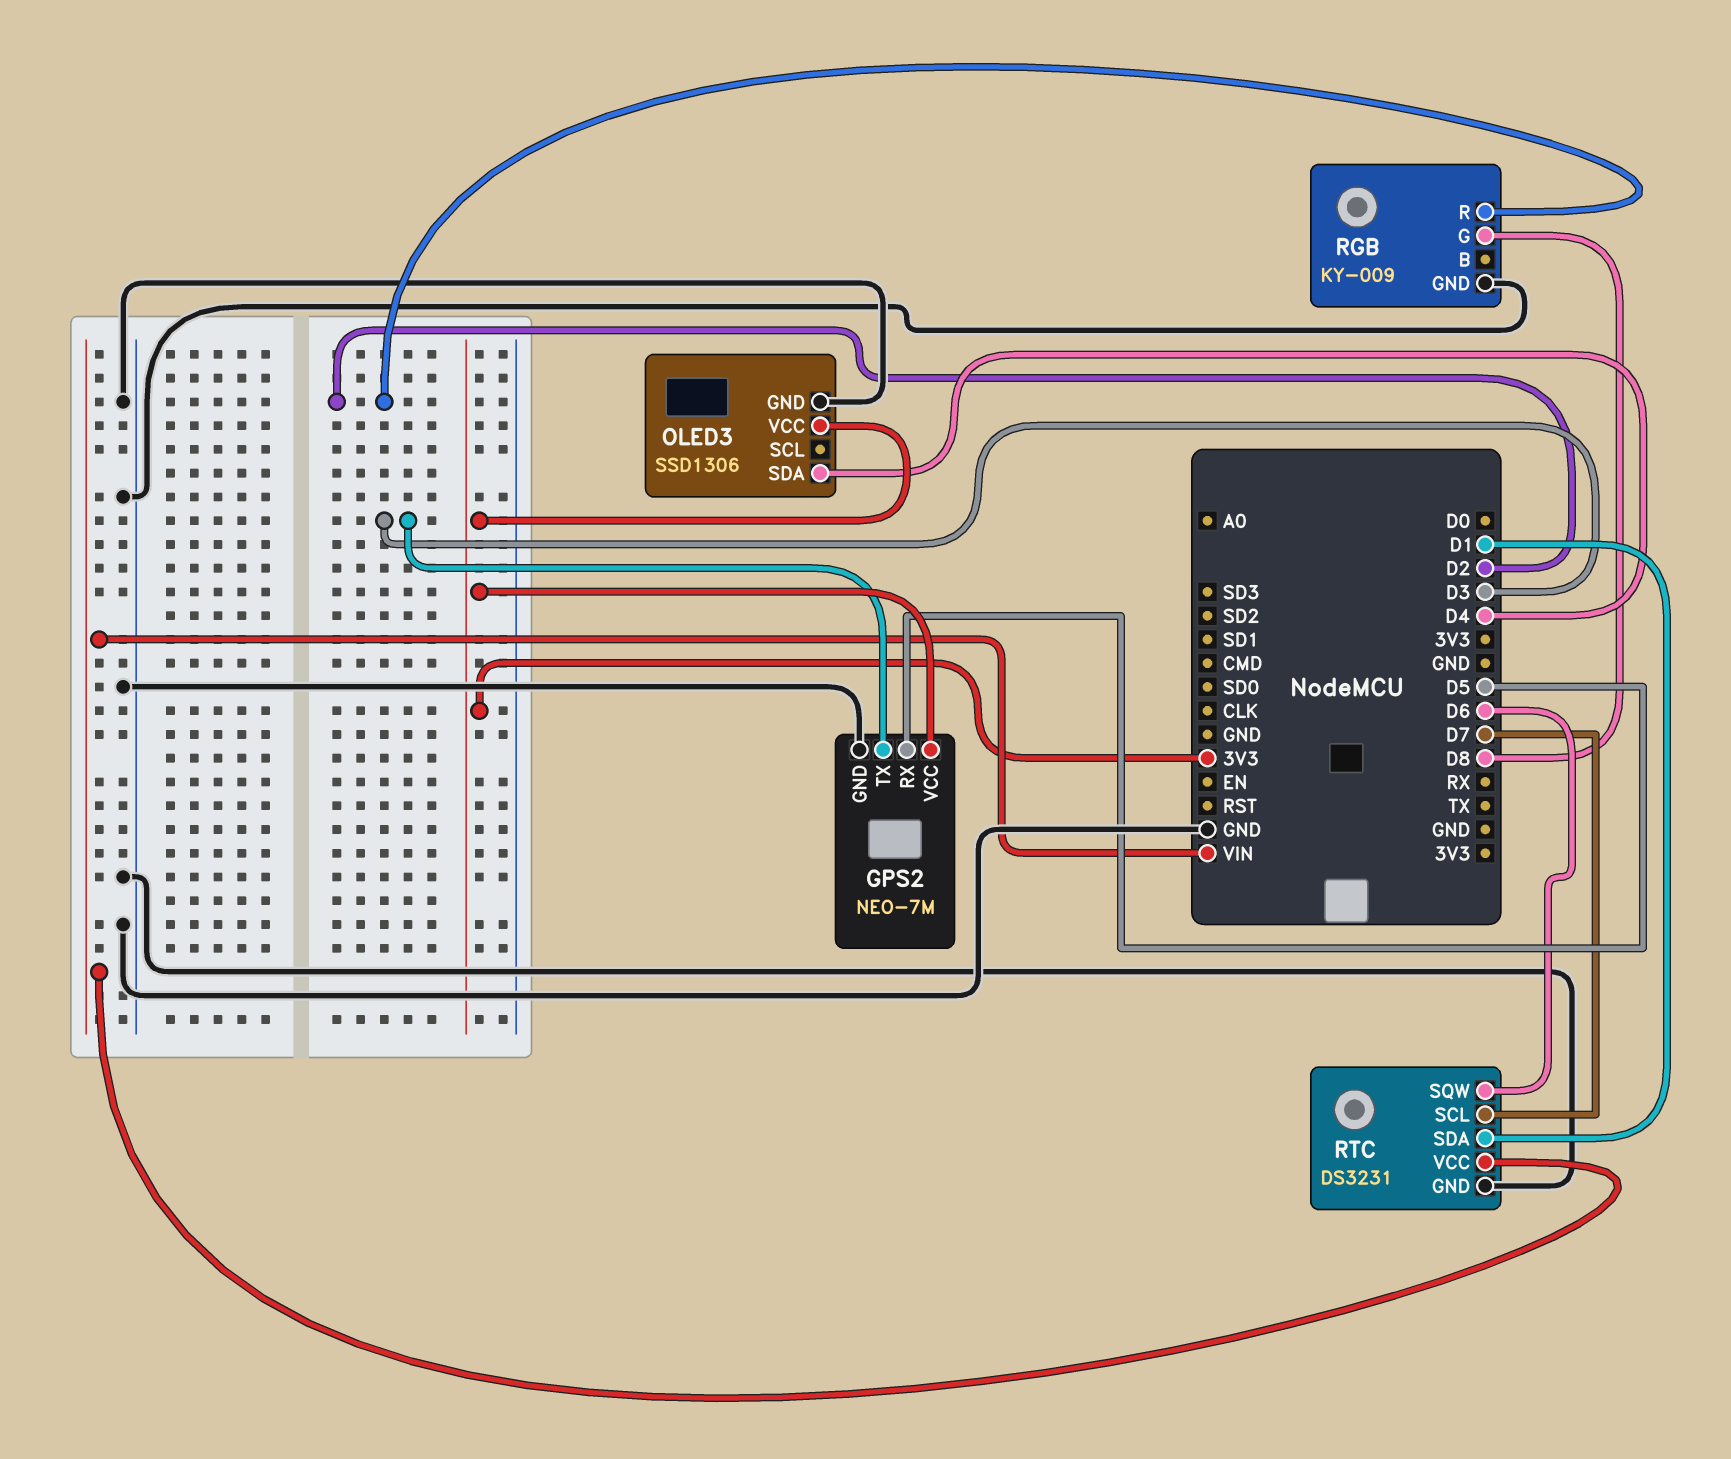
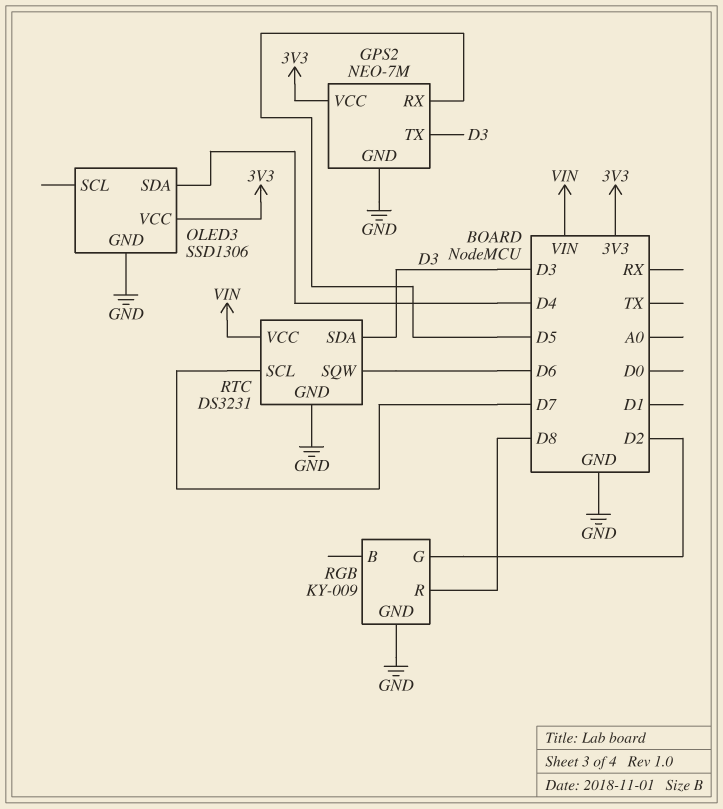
RGB pin G: D8 -> D2
RGB pin R: D2 -> D8
RTC pin SDA: D1 -> D3

